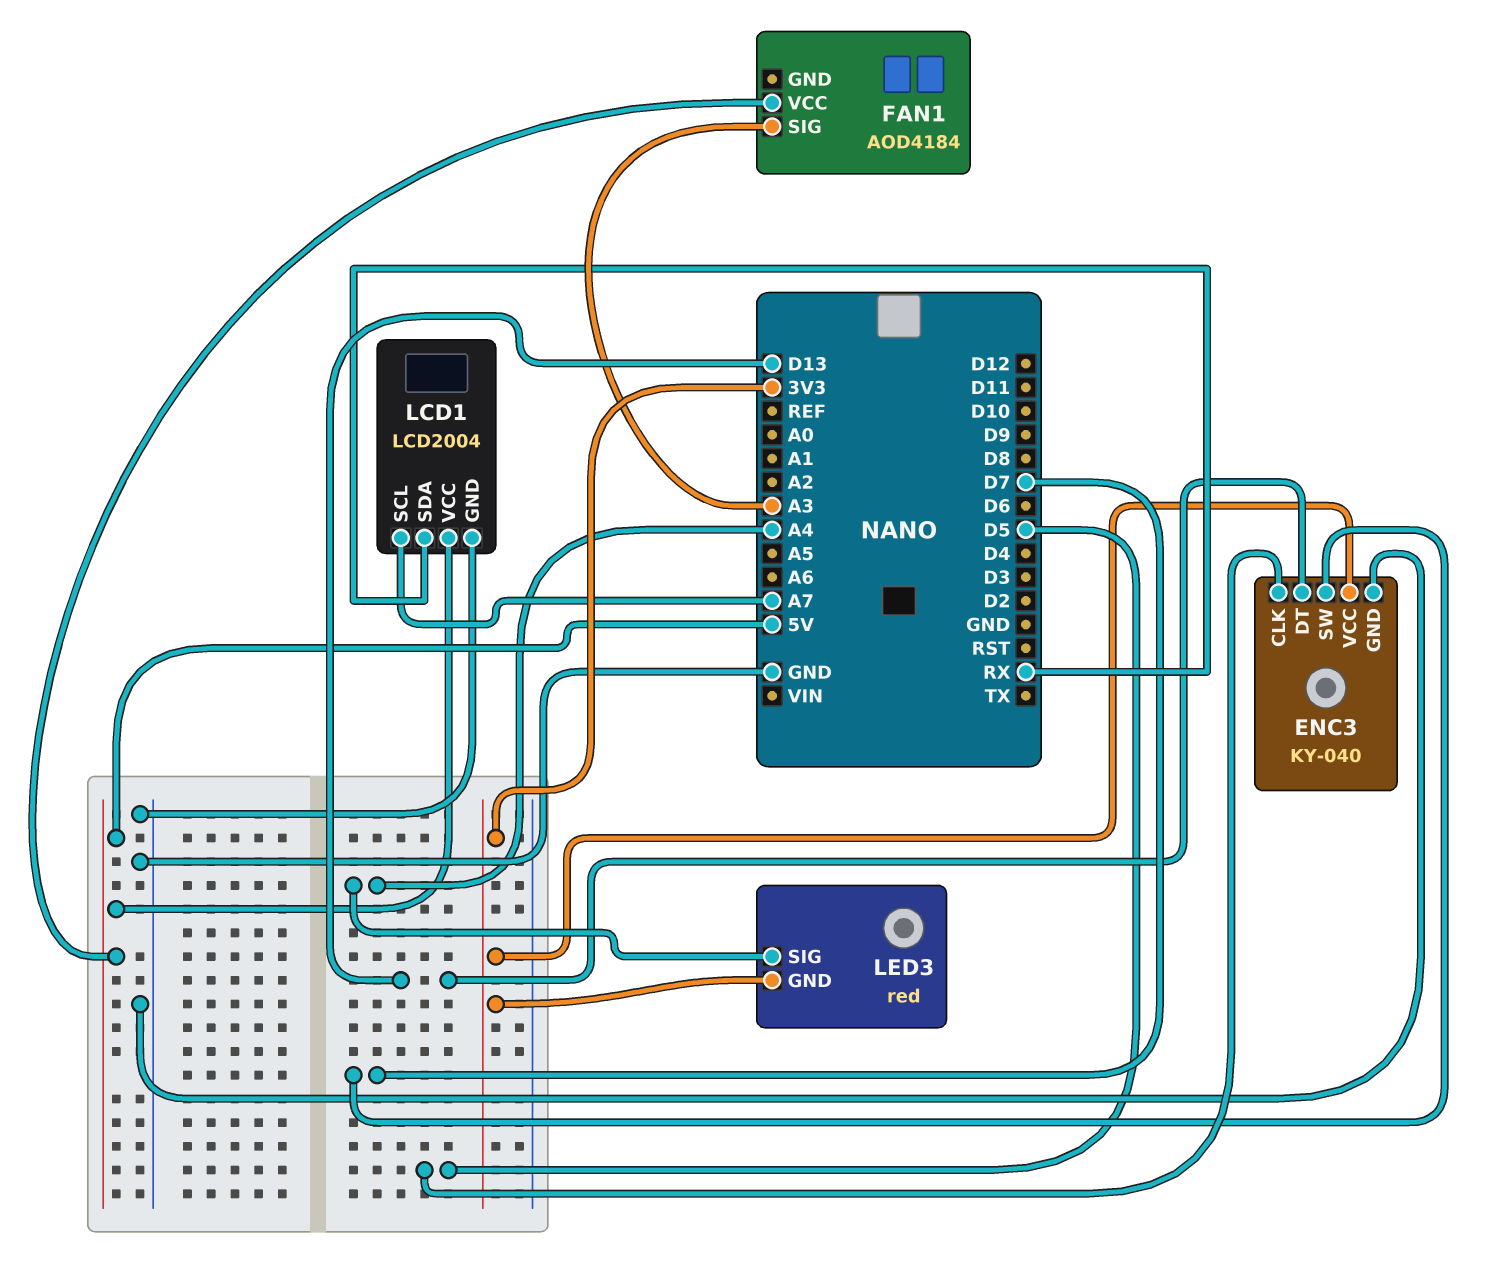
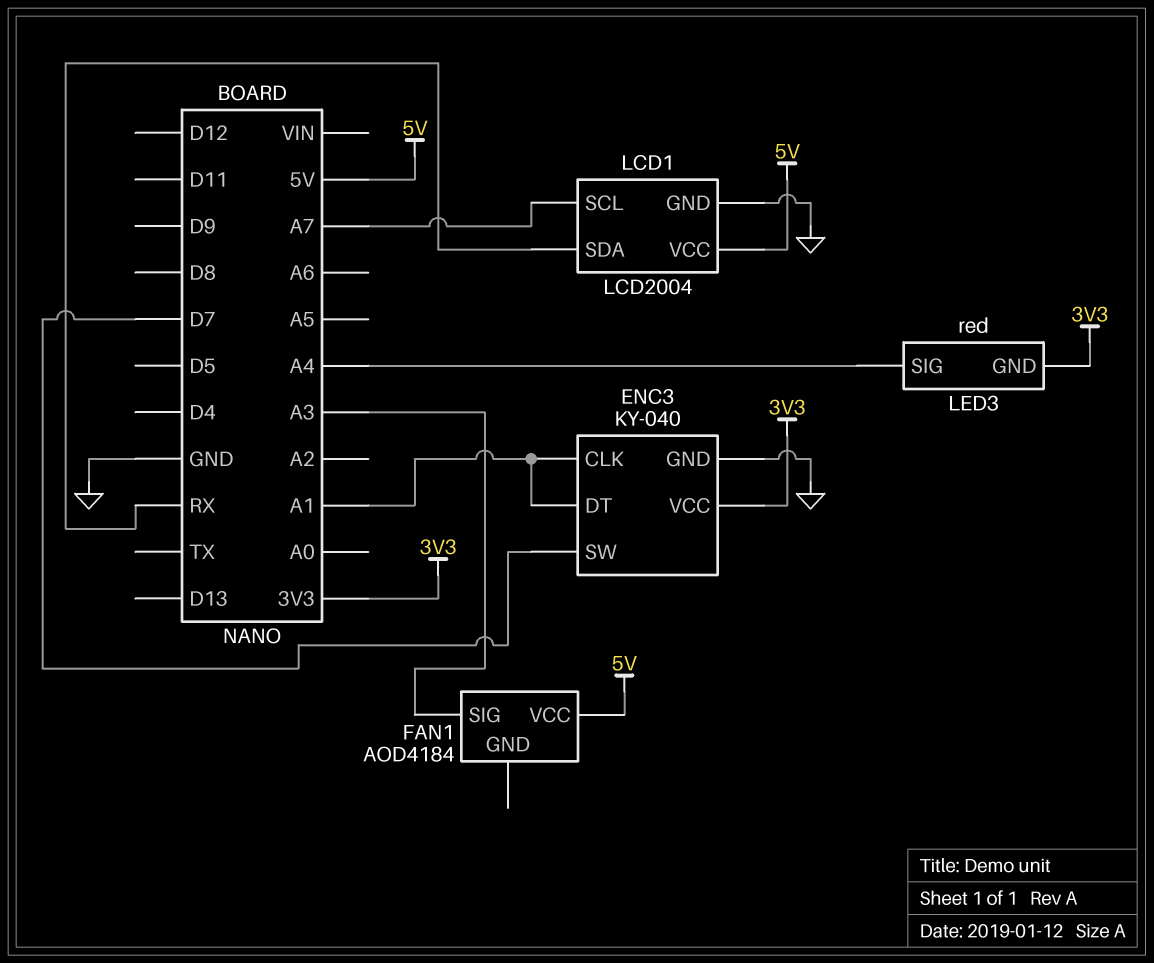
ENC3 pin CLK: D5 -> A1
ENC3 pin DT: D13 -> A1

